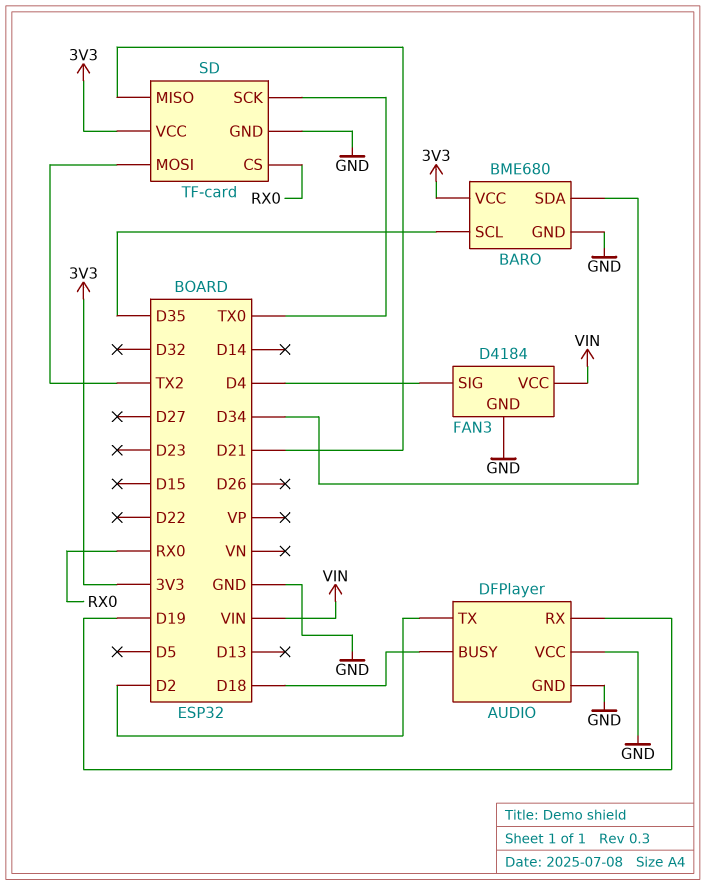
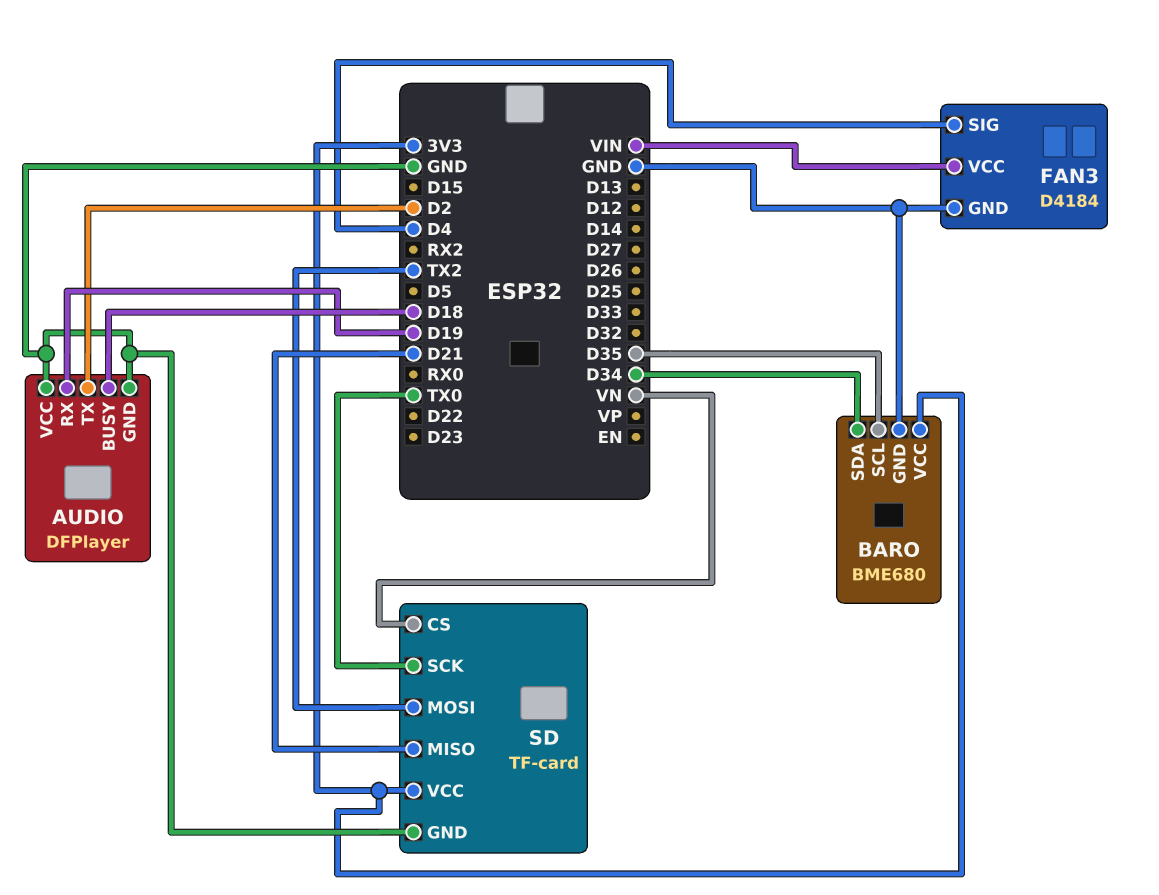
SD pin CS: RX0 -> VN

